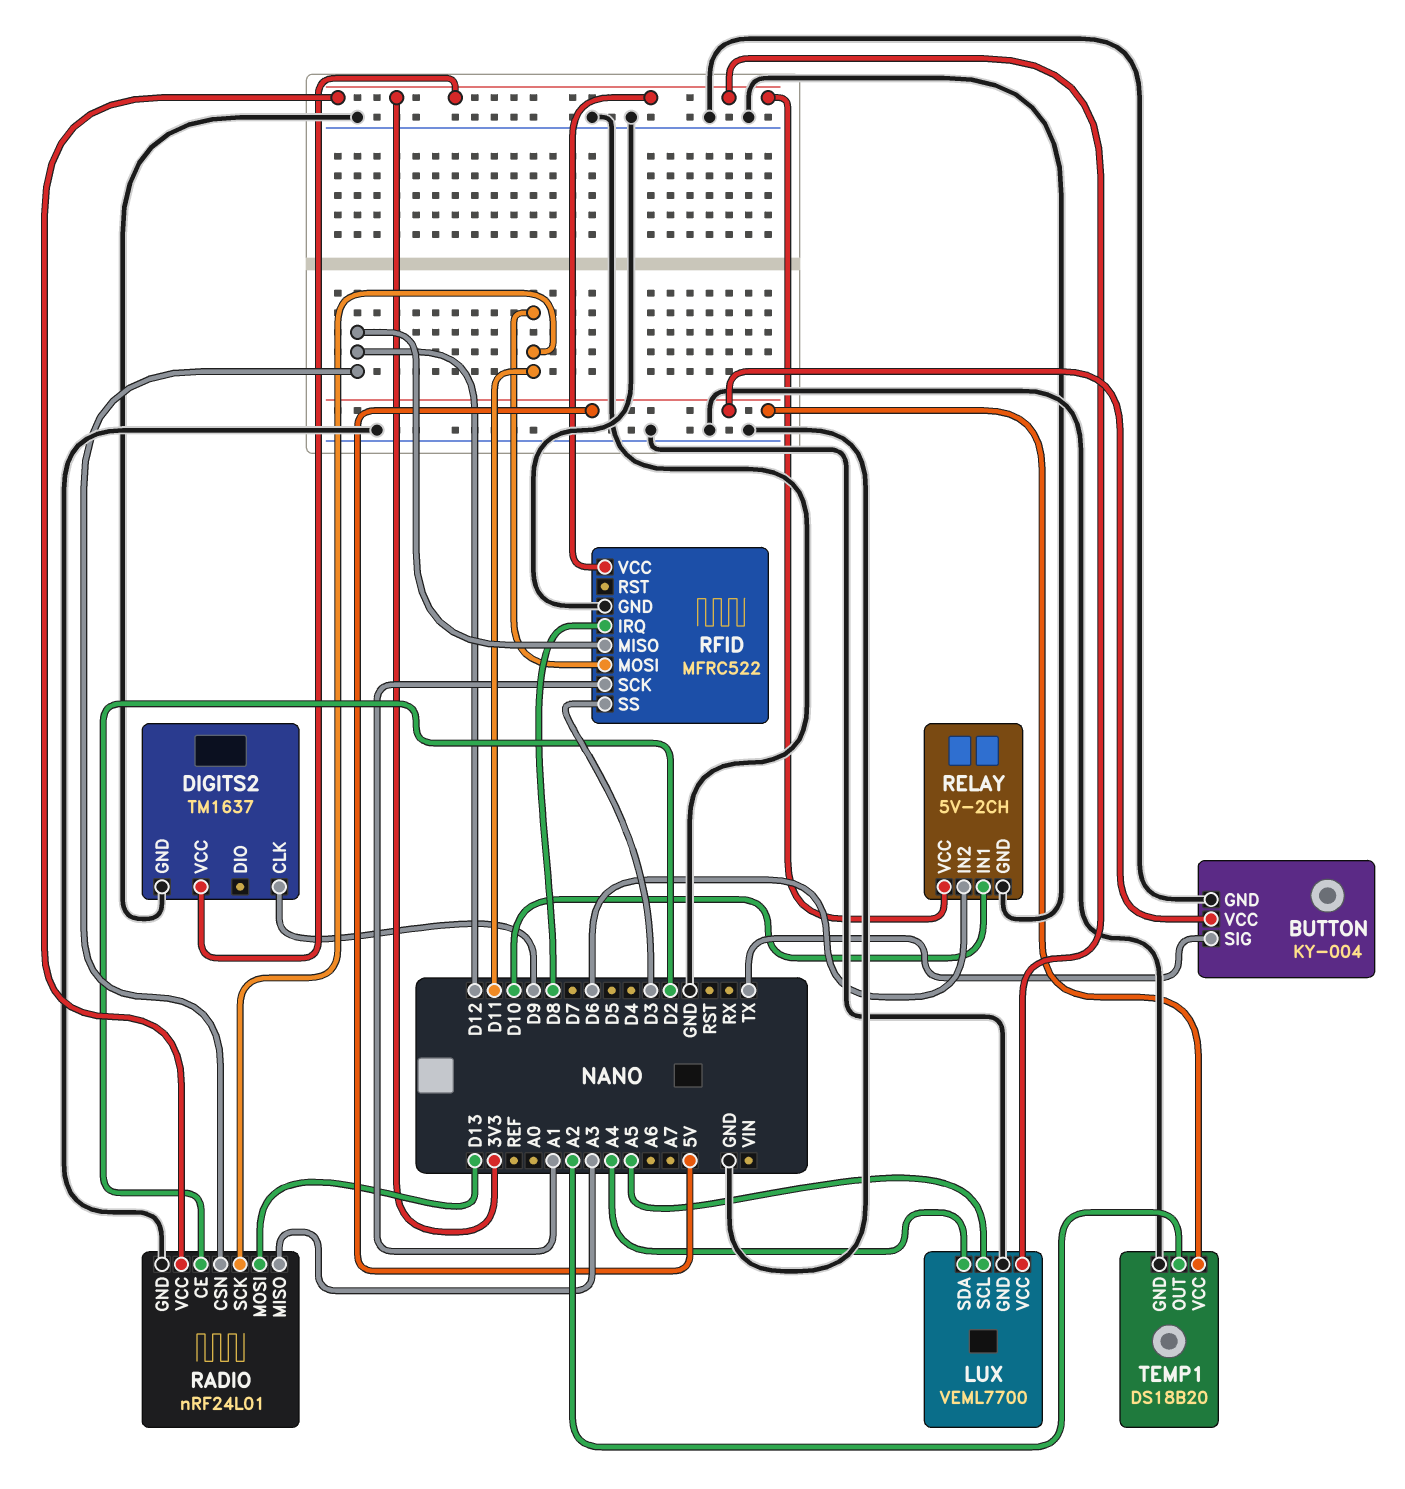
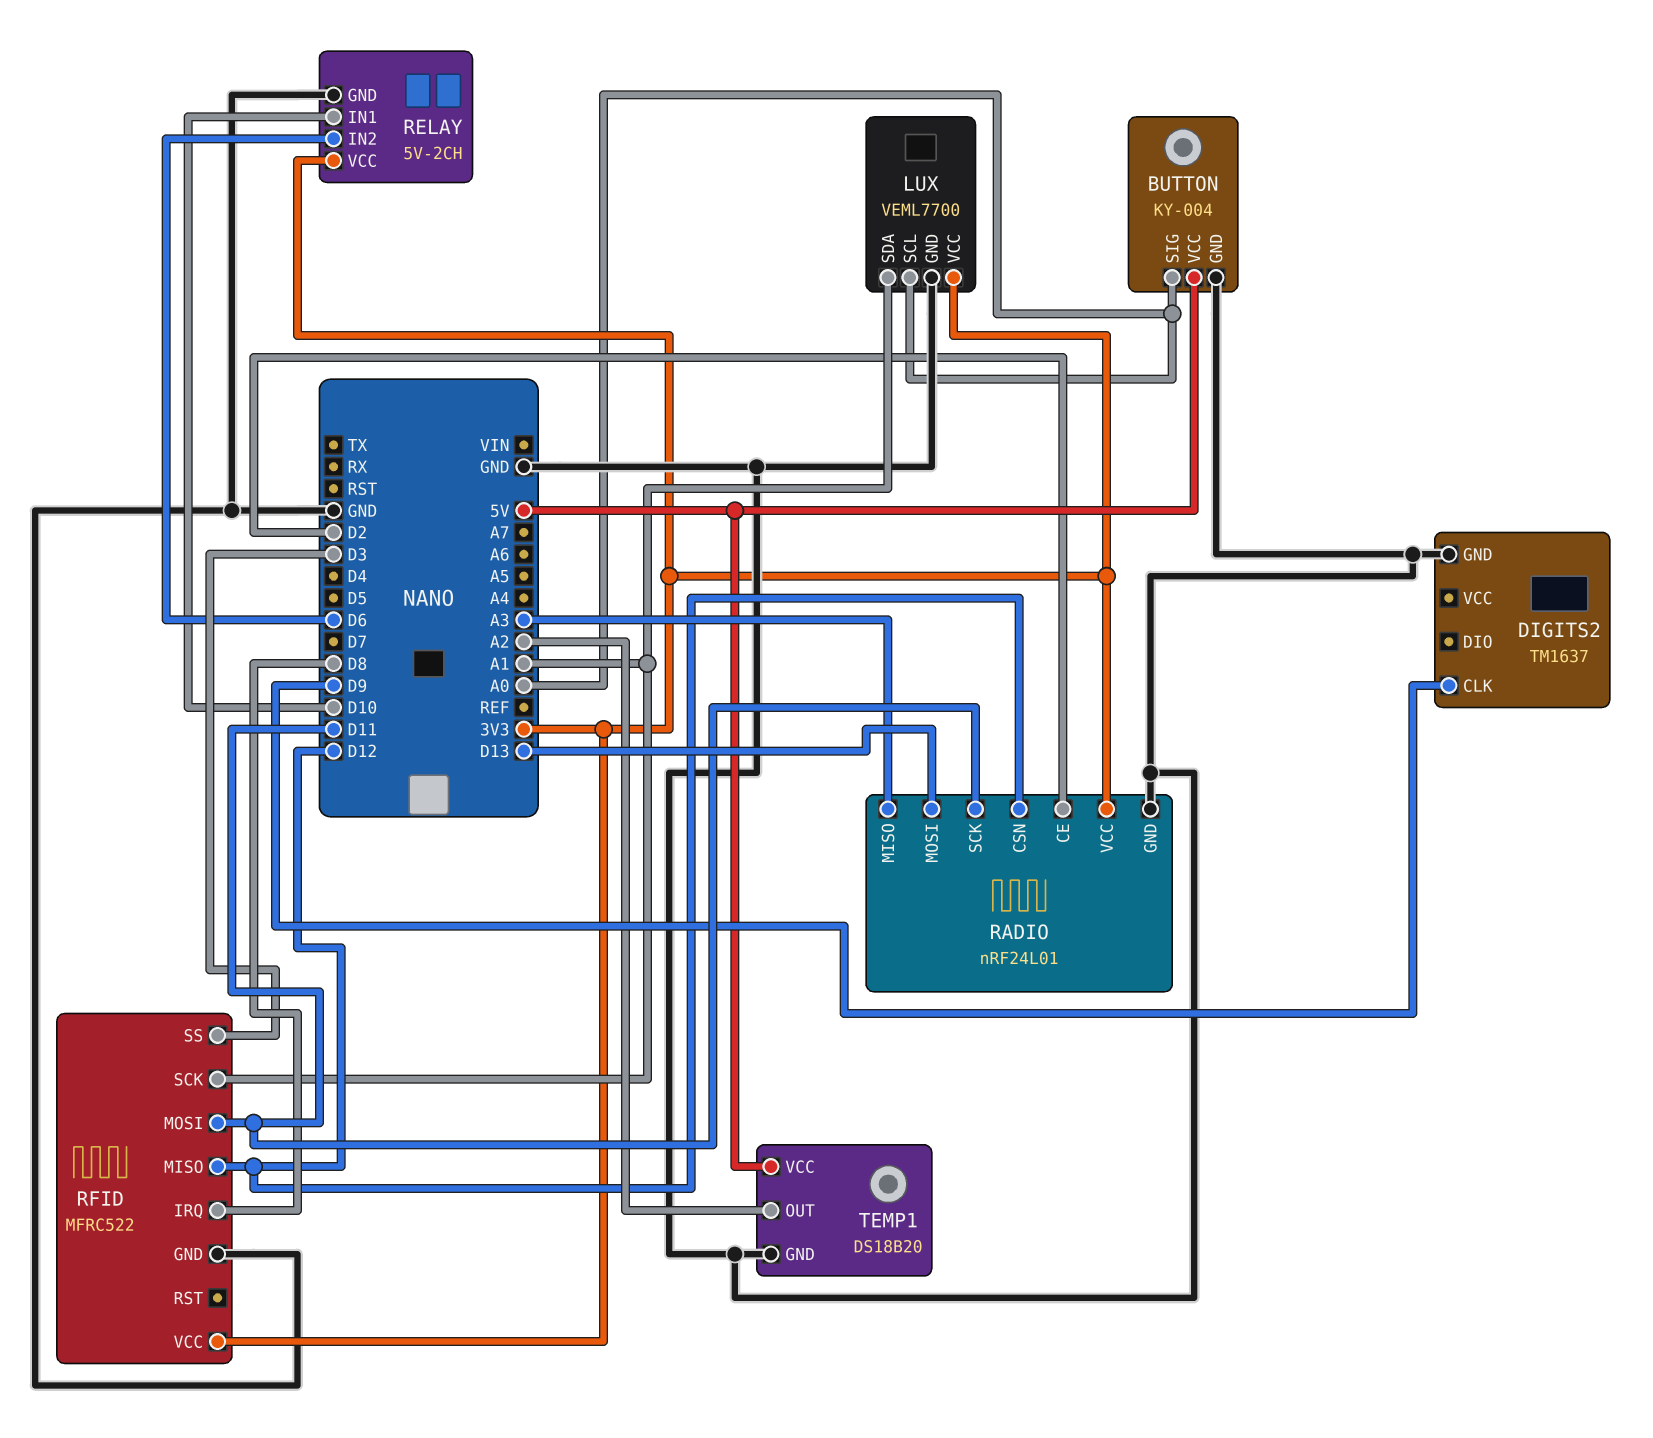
BUTTON pin SIG: TX -> A0
DIGITS2 pin VCC: 3V3 -> none
LUX pin SCL: A5 -> A0
LUX pin SDA: A4 -> A1

